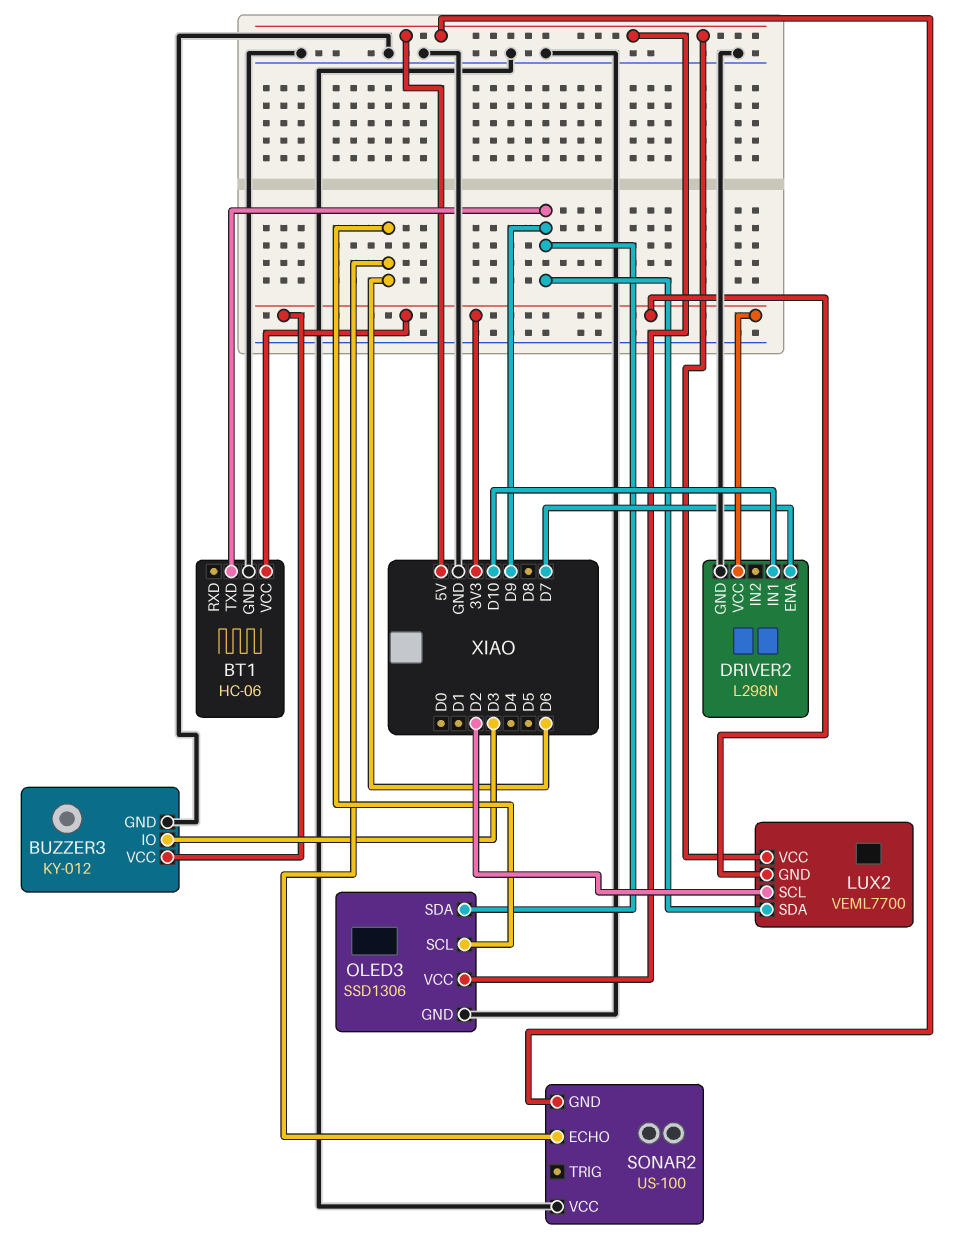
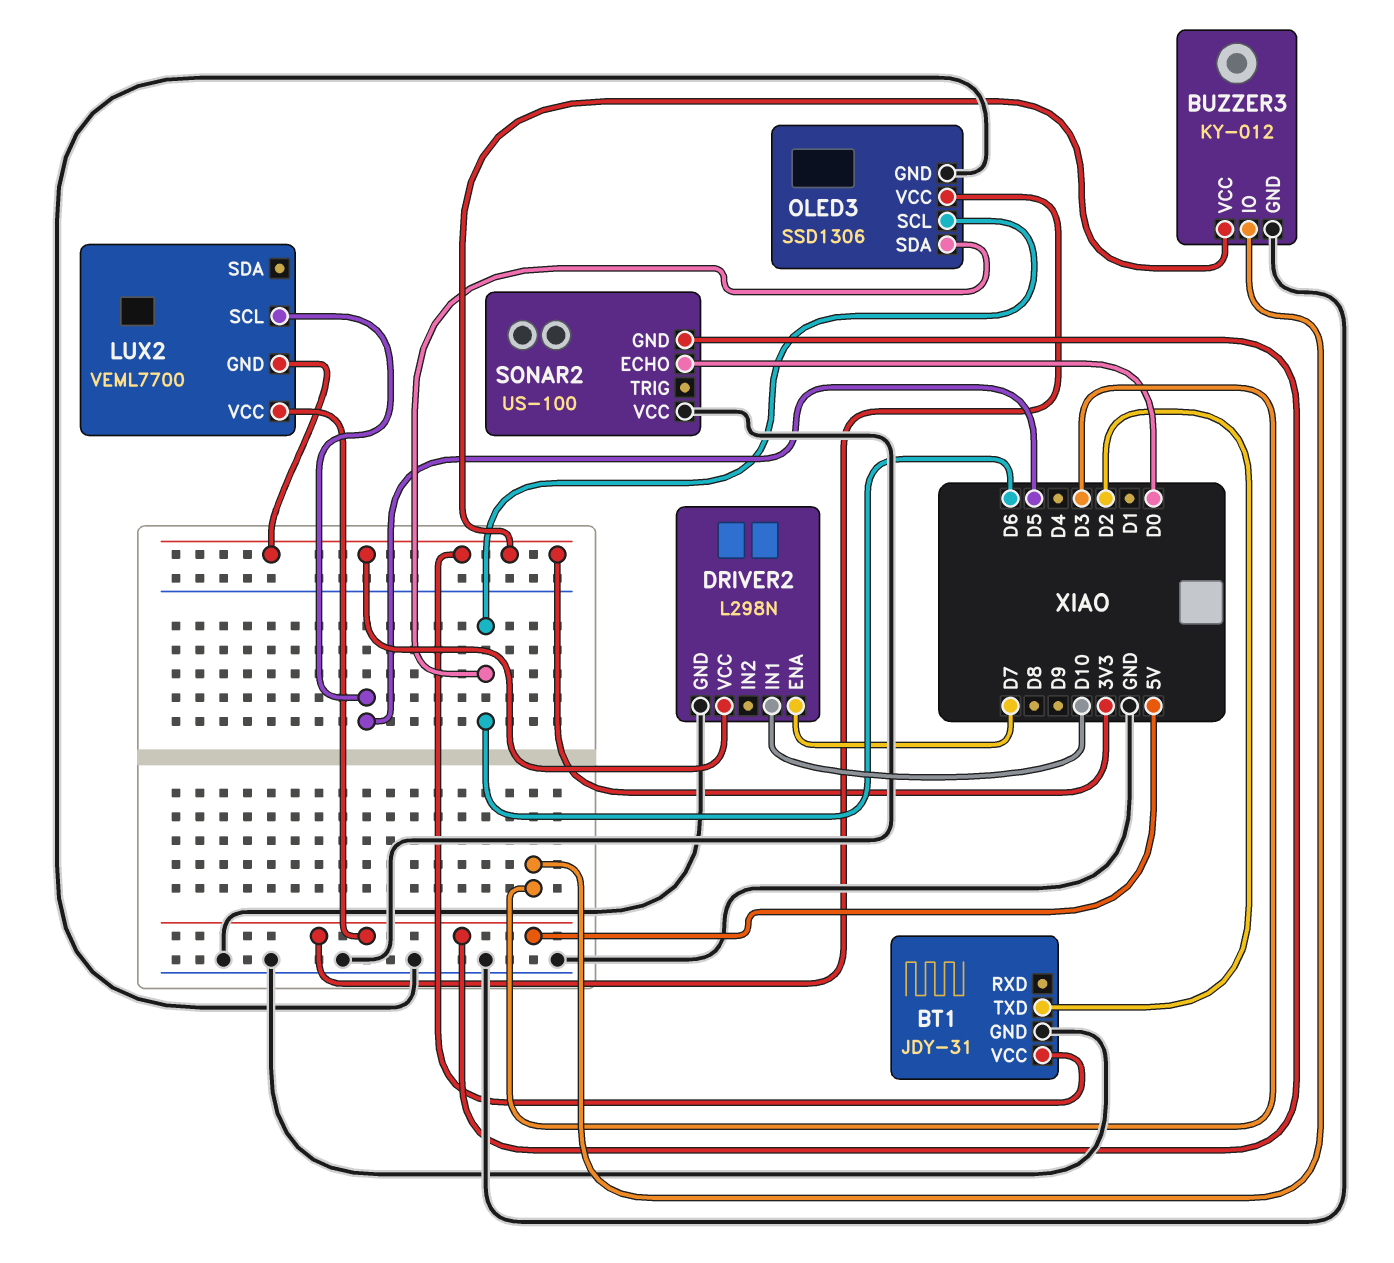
BT1: HC-06 -> JDY-31
BT1 pin TXD: D9 -> D2
LUX2 pin SCL: D2 -> D5
LUX2 pin SDA: D9 -> none
OLED3 pin SDA: D9 -> D6
SONAR2 pin ECHO: D6 -> D0

